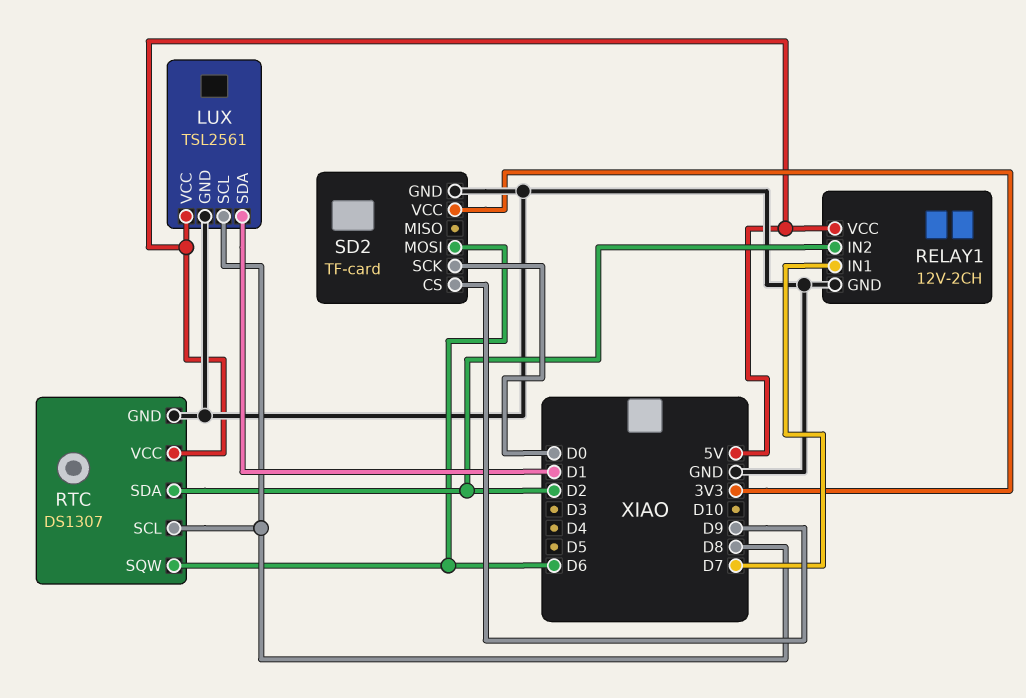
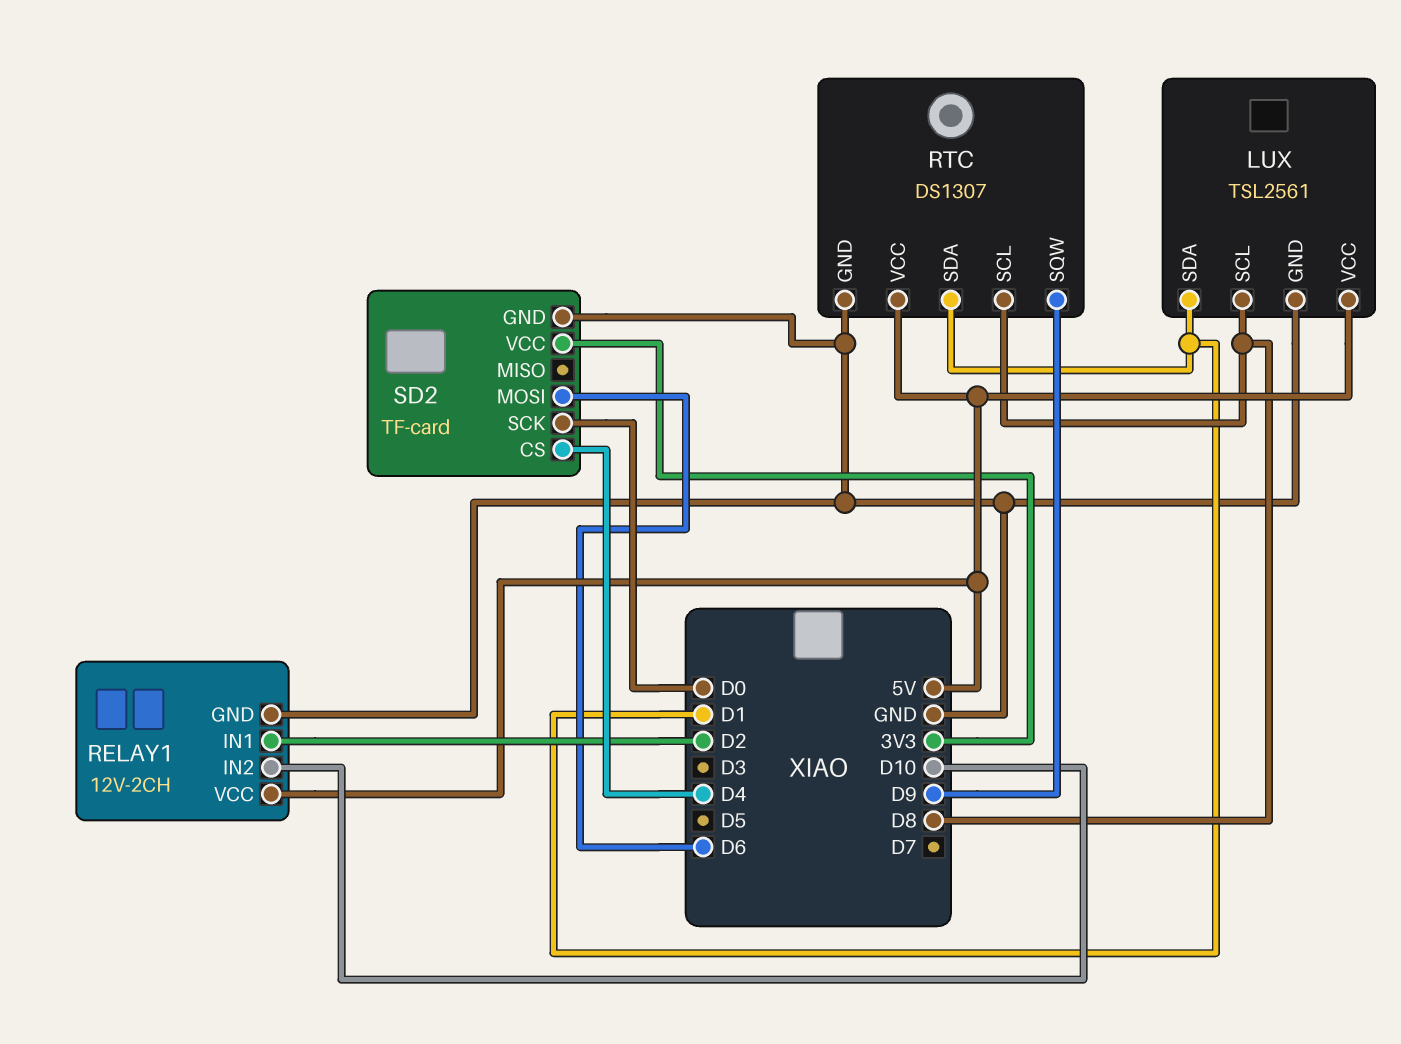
RELAY1 pin IN1: D7 -> D2
RELAY1 pin IN2: D2 -> D10
RTC pin SDA: D2 -> D1
RTC pin SQW: D6 -> D9
SD2 pin CS: D9 -> D4

